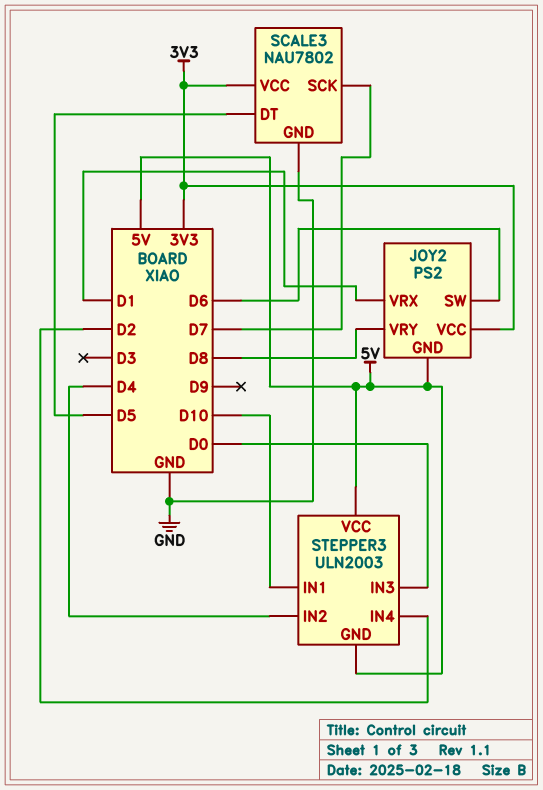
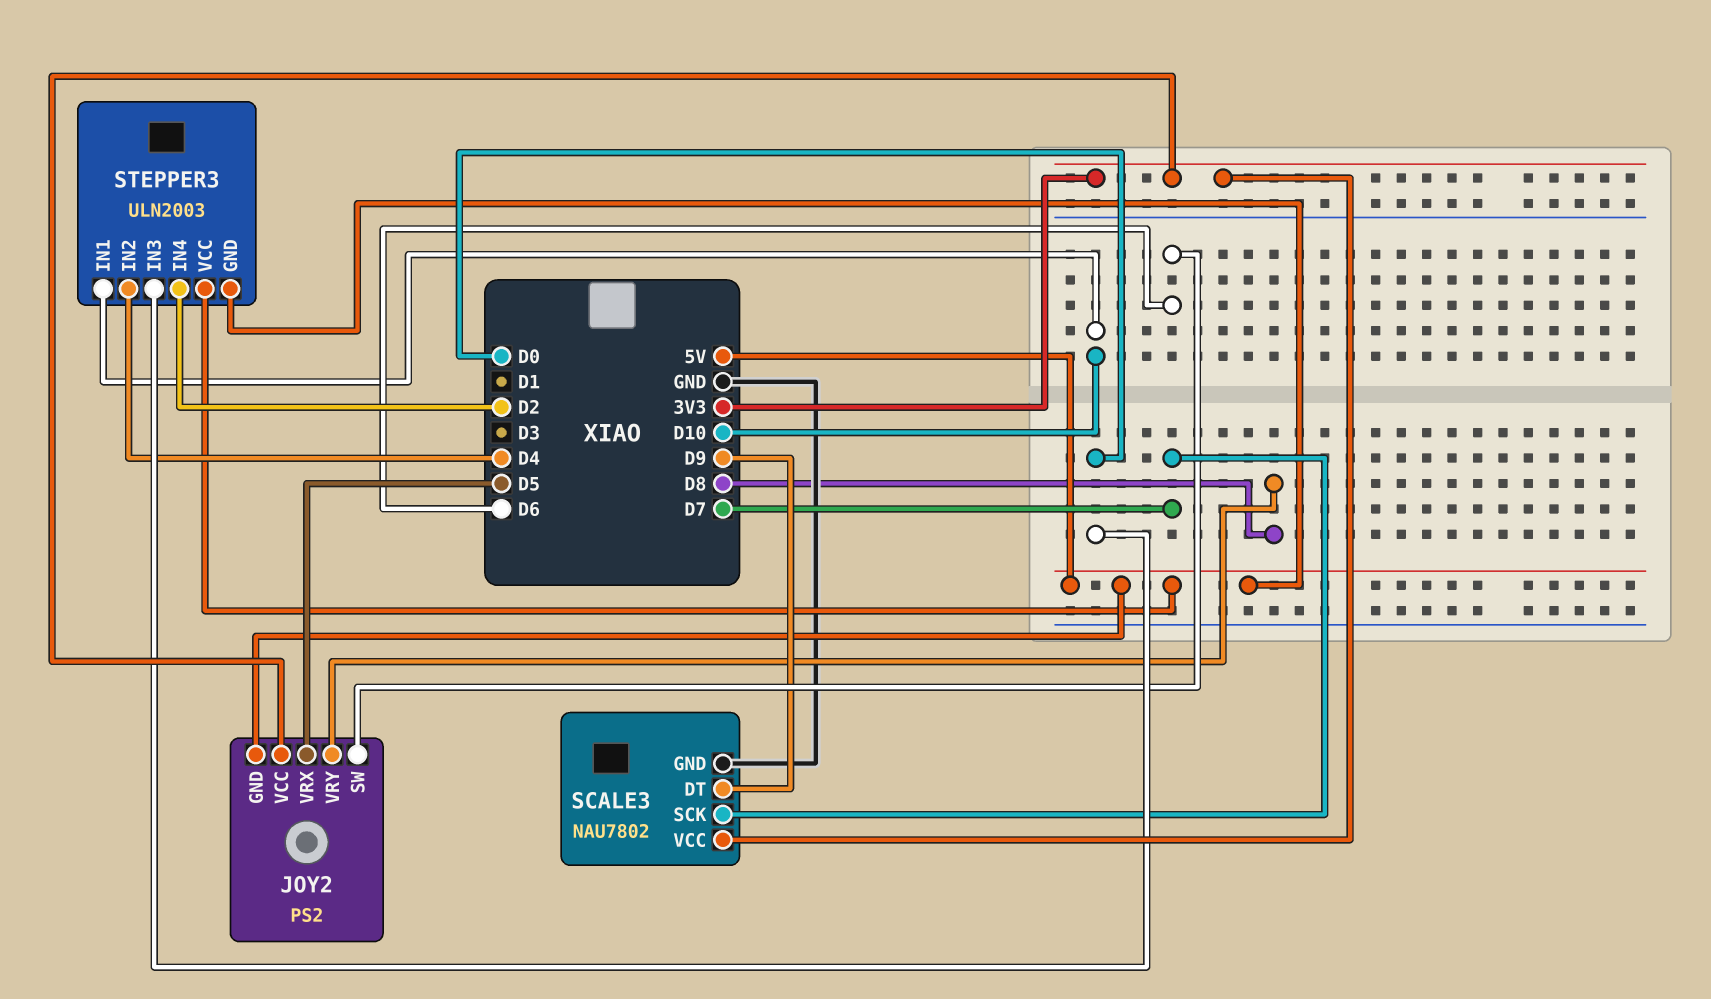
JOY2 pin VRX: D1 -> D5
SCALE3 pin DT: D5 -> D9

